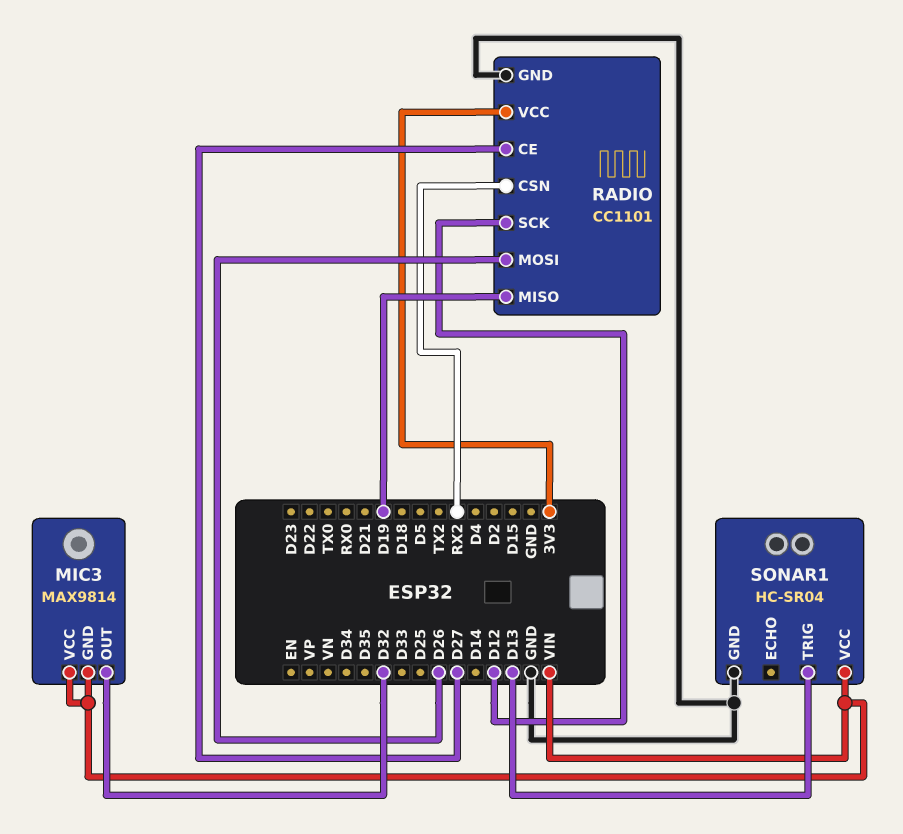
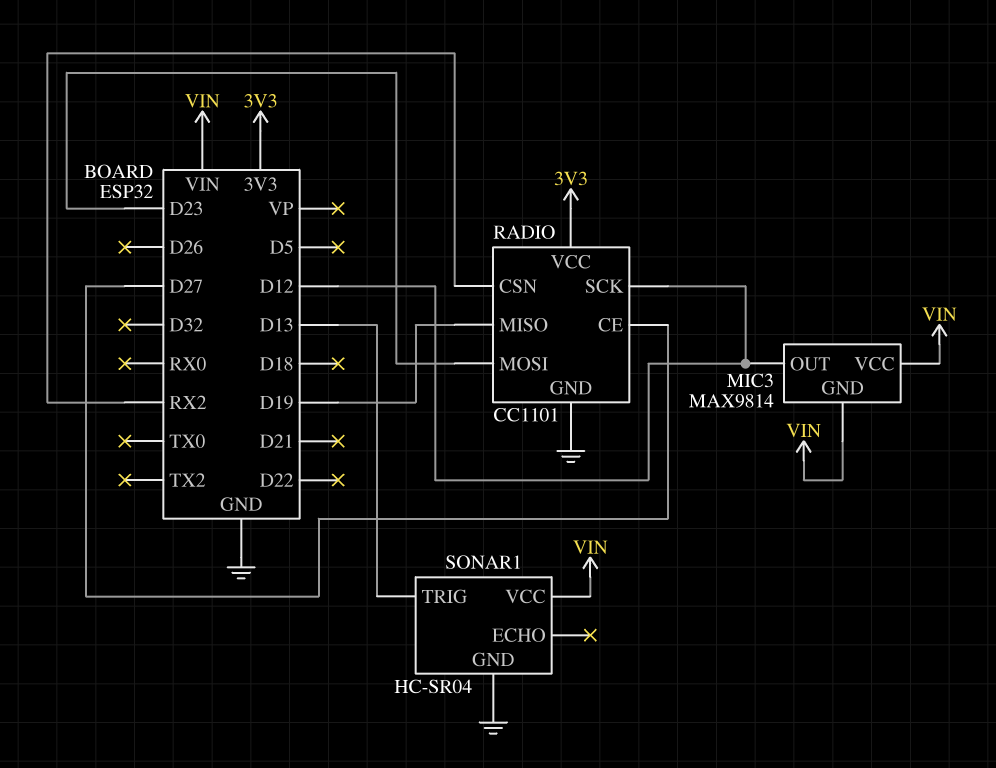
MIC3 pin OUT: D32 -> D12
RADIO pin MOSI: D26 -> D23

